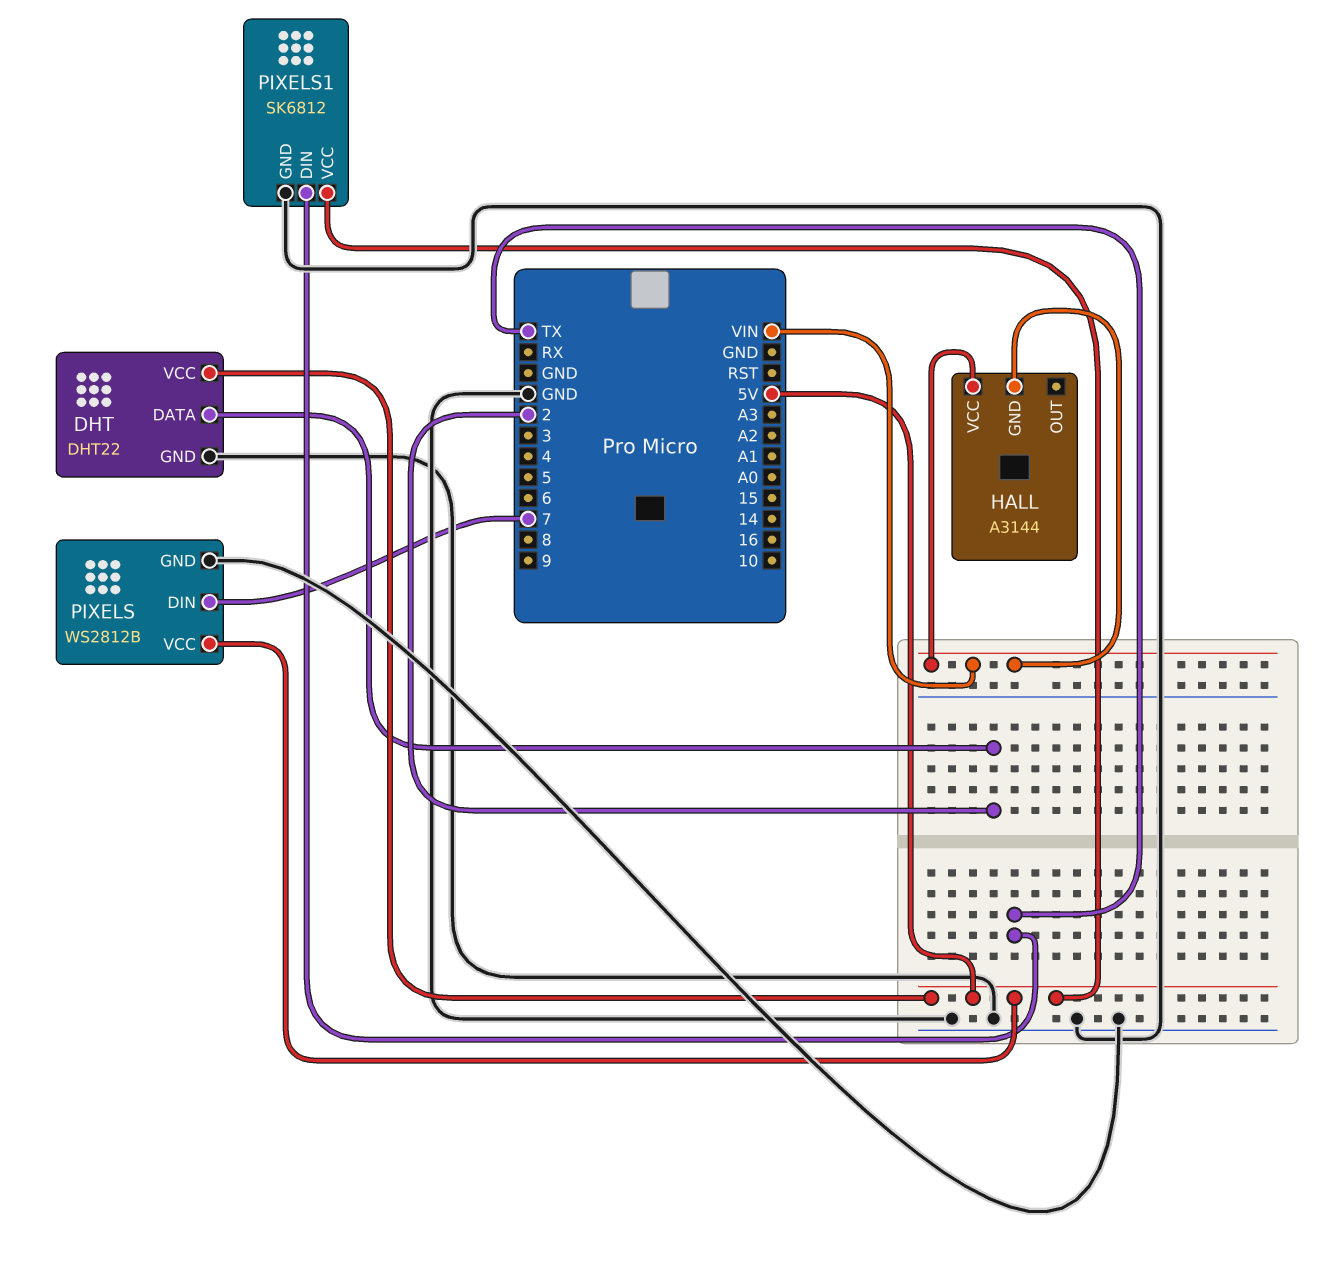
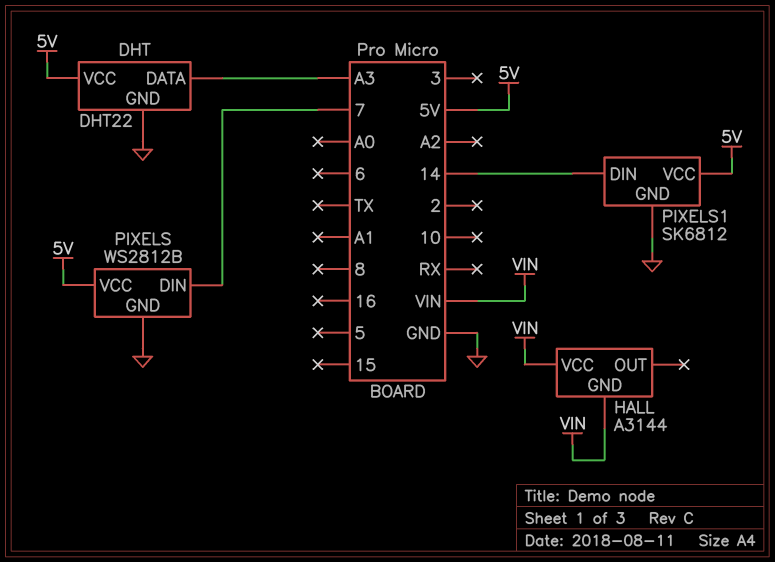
DHT pin DATA: 2 -> A3
PIXELS1 pin DIN: TX -> 14

